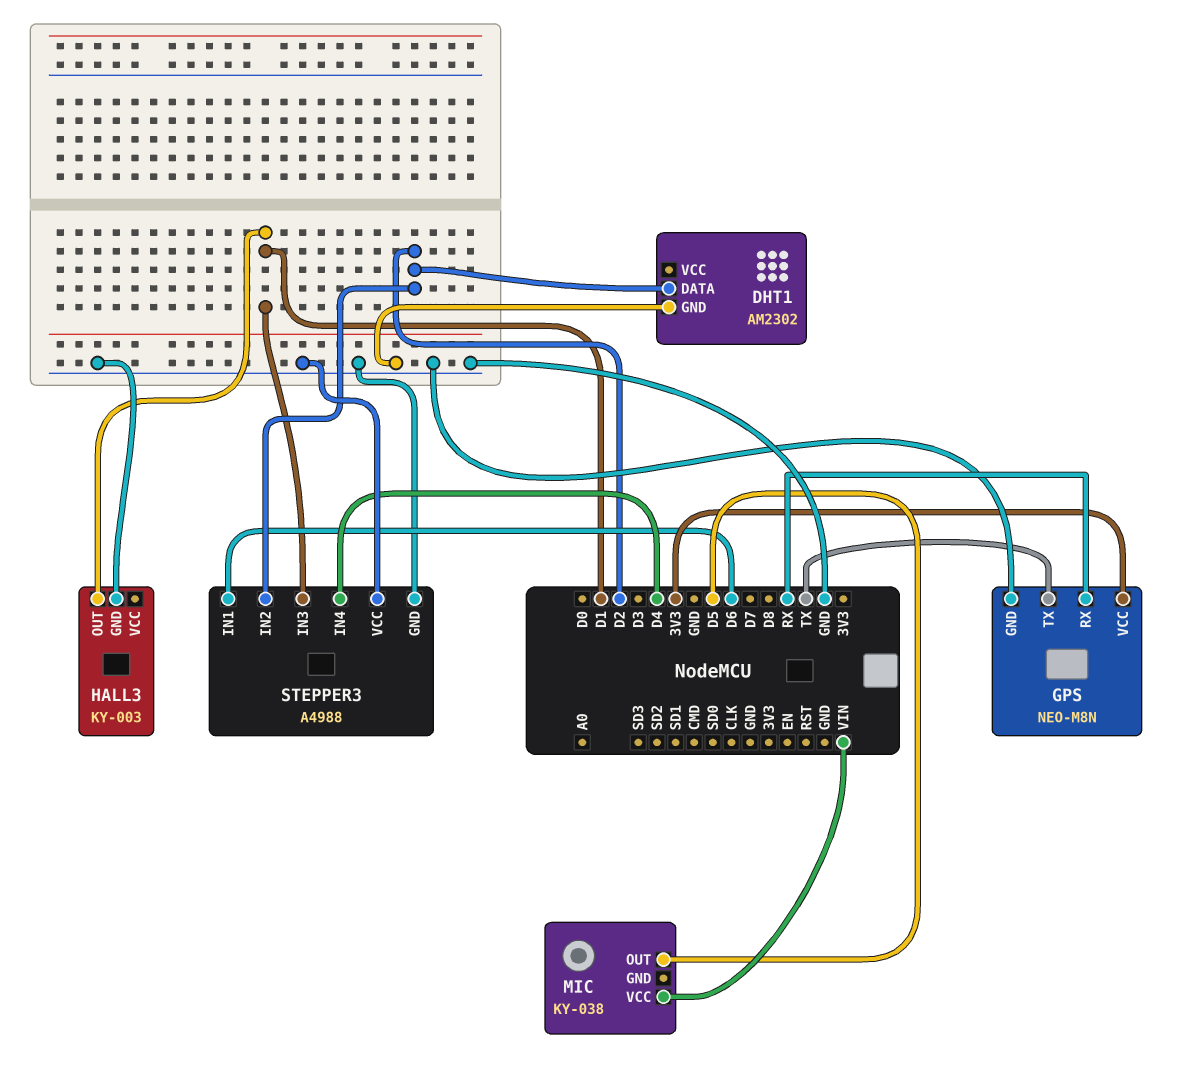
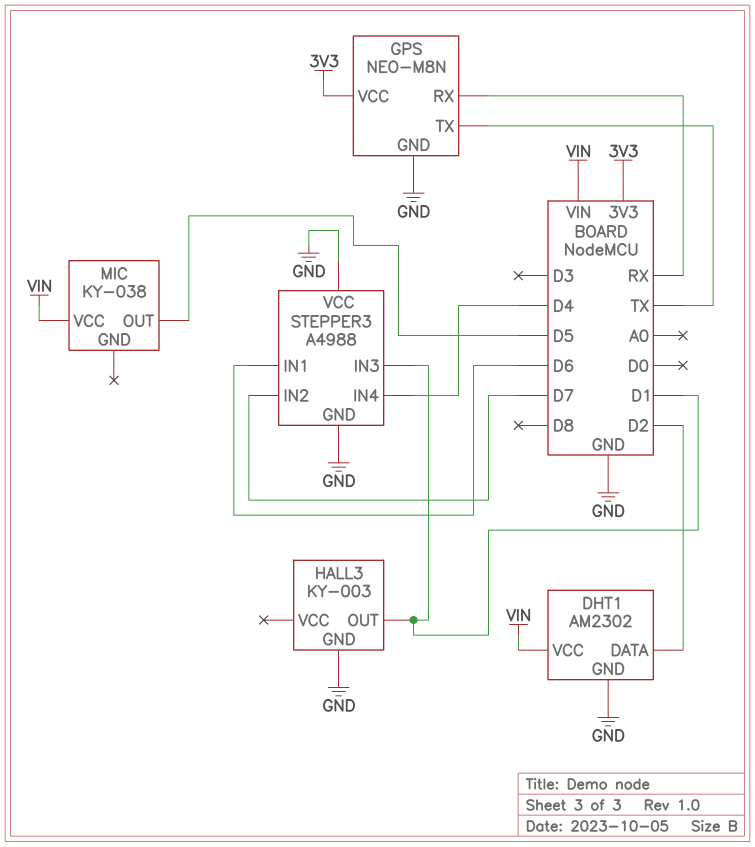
DHT1 pin VCC: none -> VIN
STEPPER3 pin IN2: D2 -> D7

